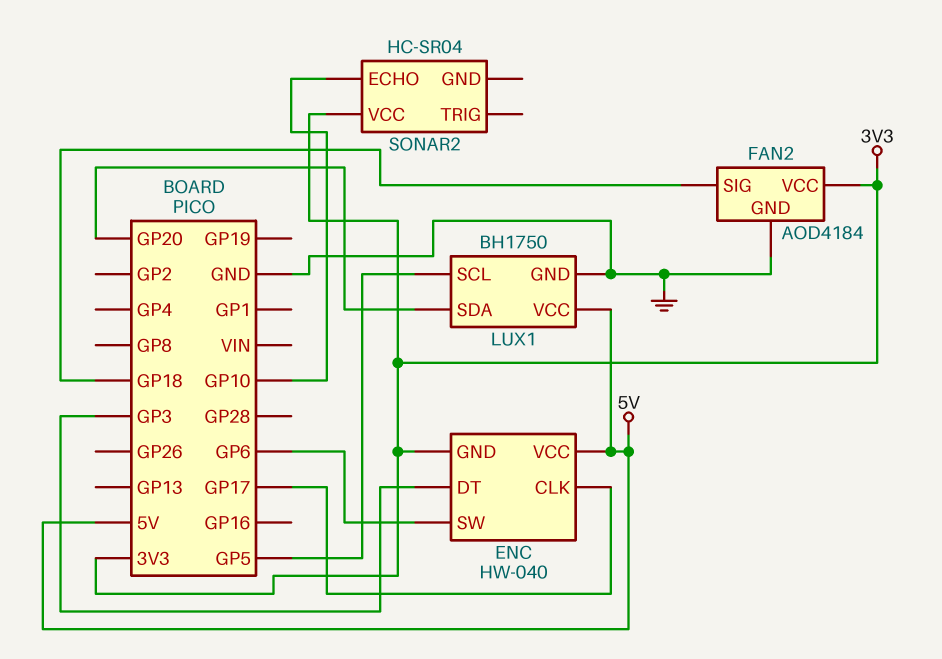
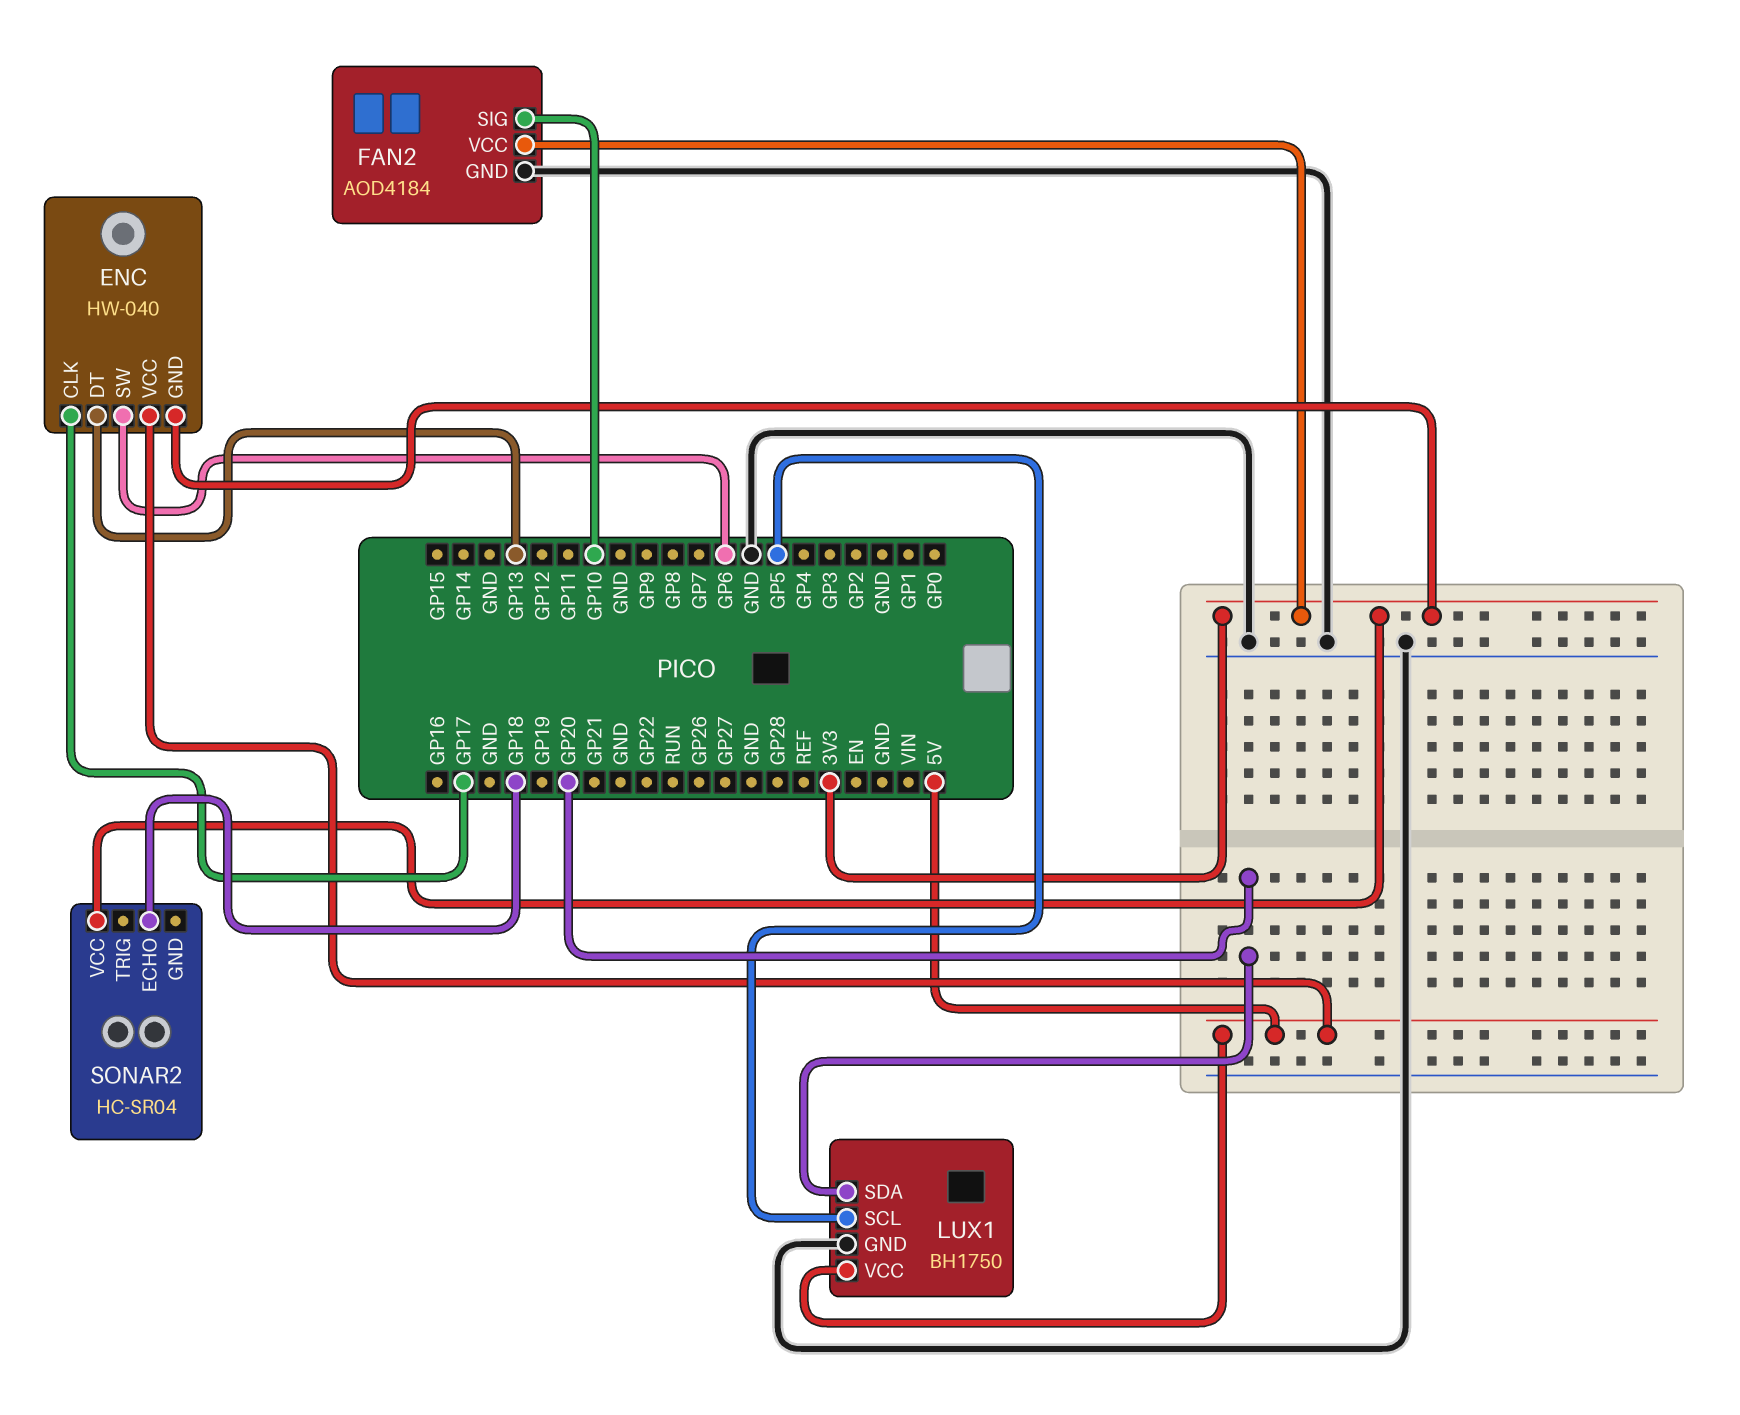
ENC pin DT: GP3 -> GP13
FAN2 pin SIG: GP18 -> GP10
SONAR2 pin ECHO: GP10 -> GP18

